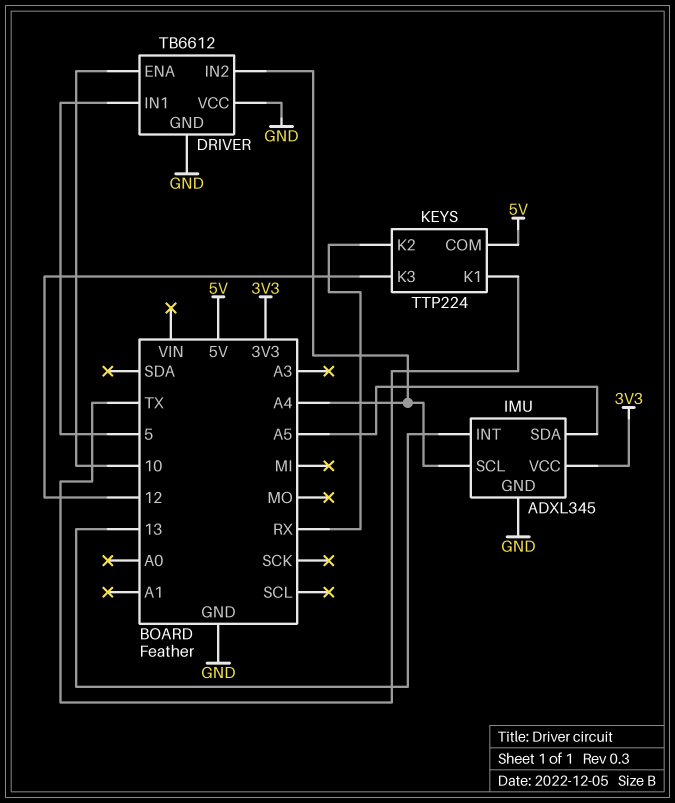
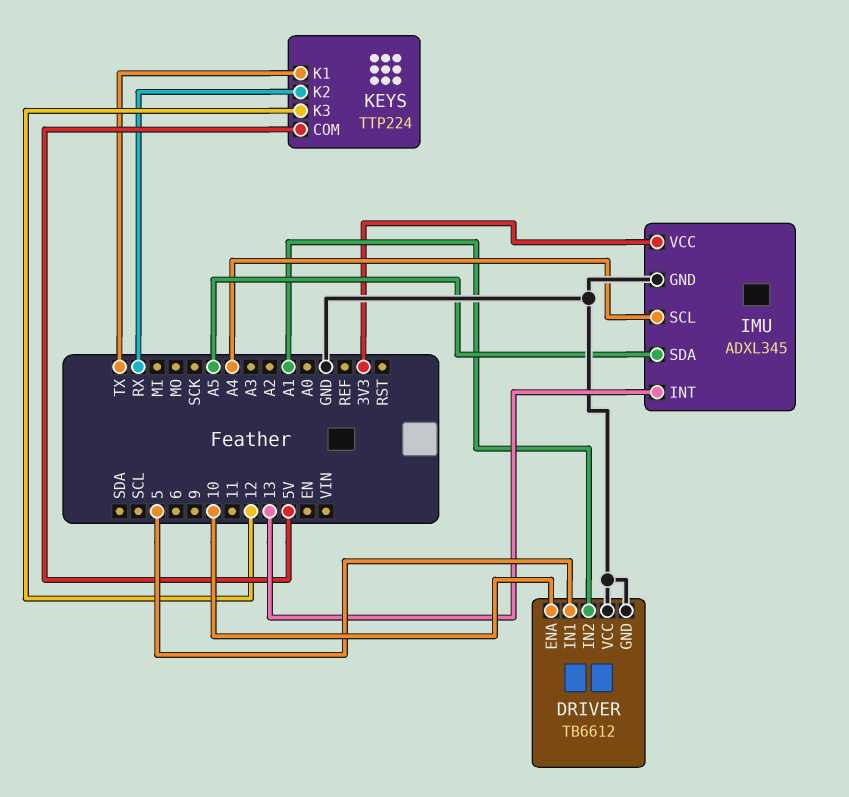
DRIVER pin IN2: A4 -> A1

